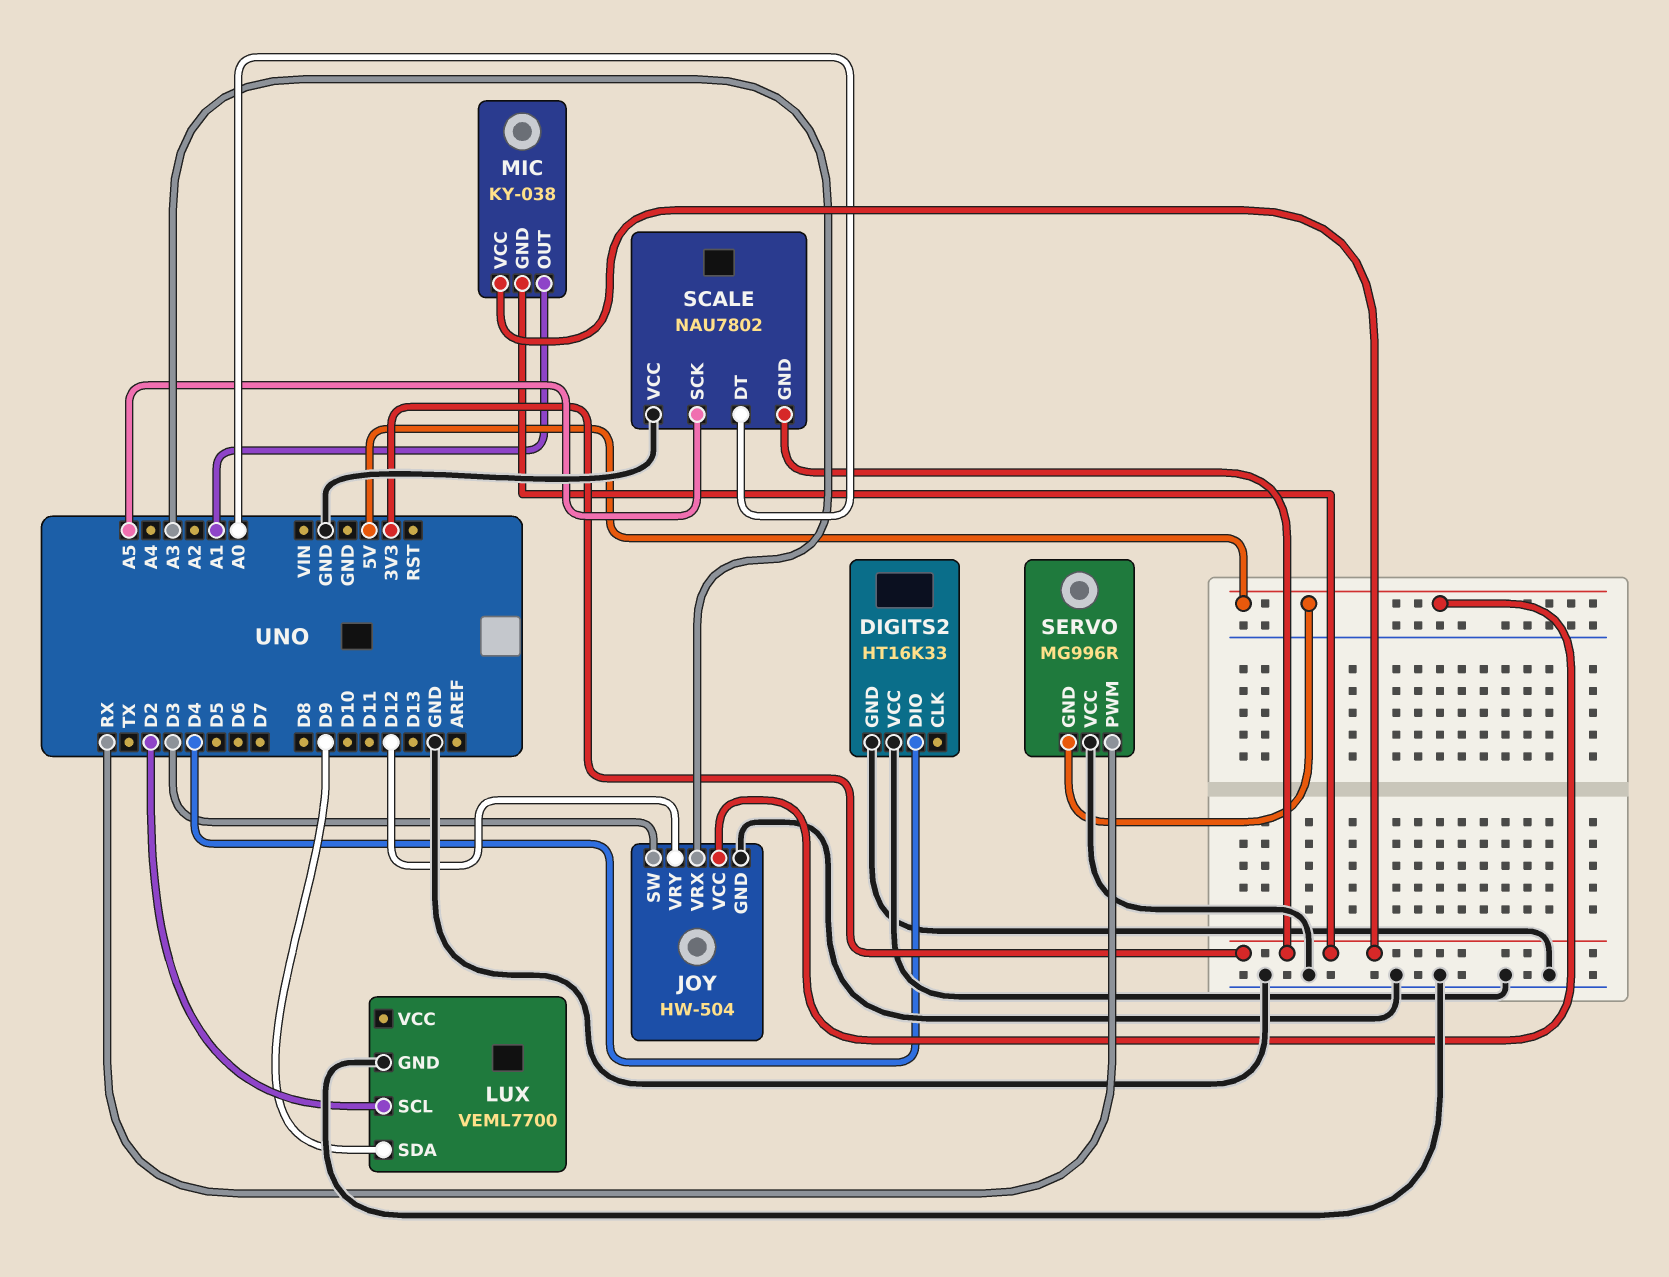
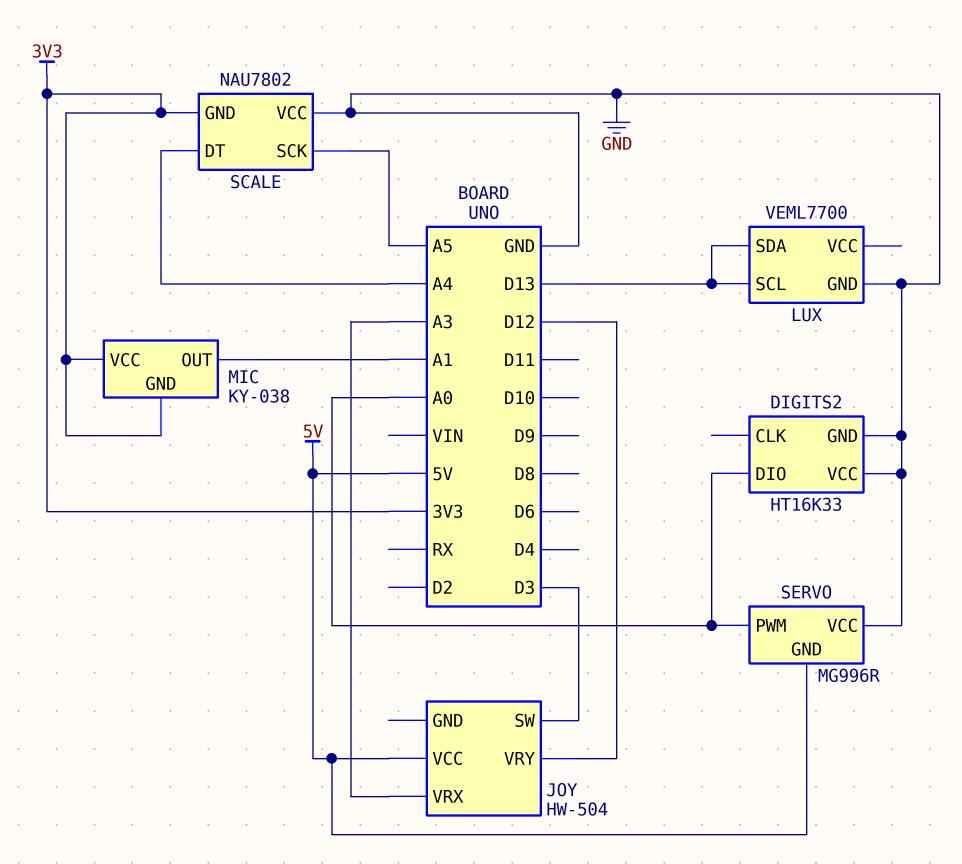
DIGITS2 pin DIO: D4 -> A0
JOY pin GND: GND -> none
LUX pin SCL: D2 -> D13
LUX pin SDA: D9 -> D13
SCALE pin DT: A0 -> A4
SERVO pin PWM: RX -> A0

